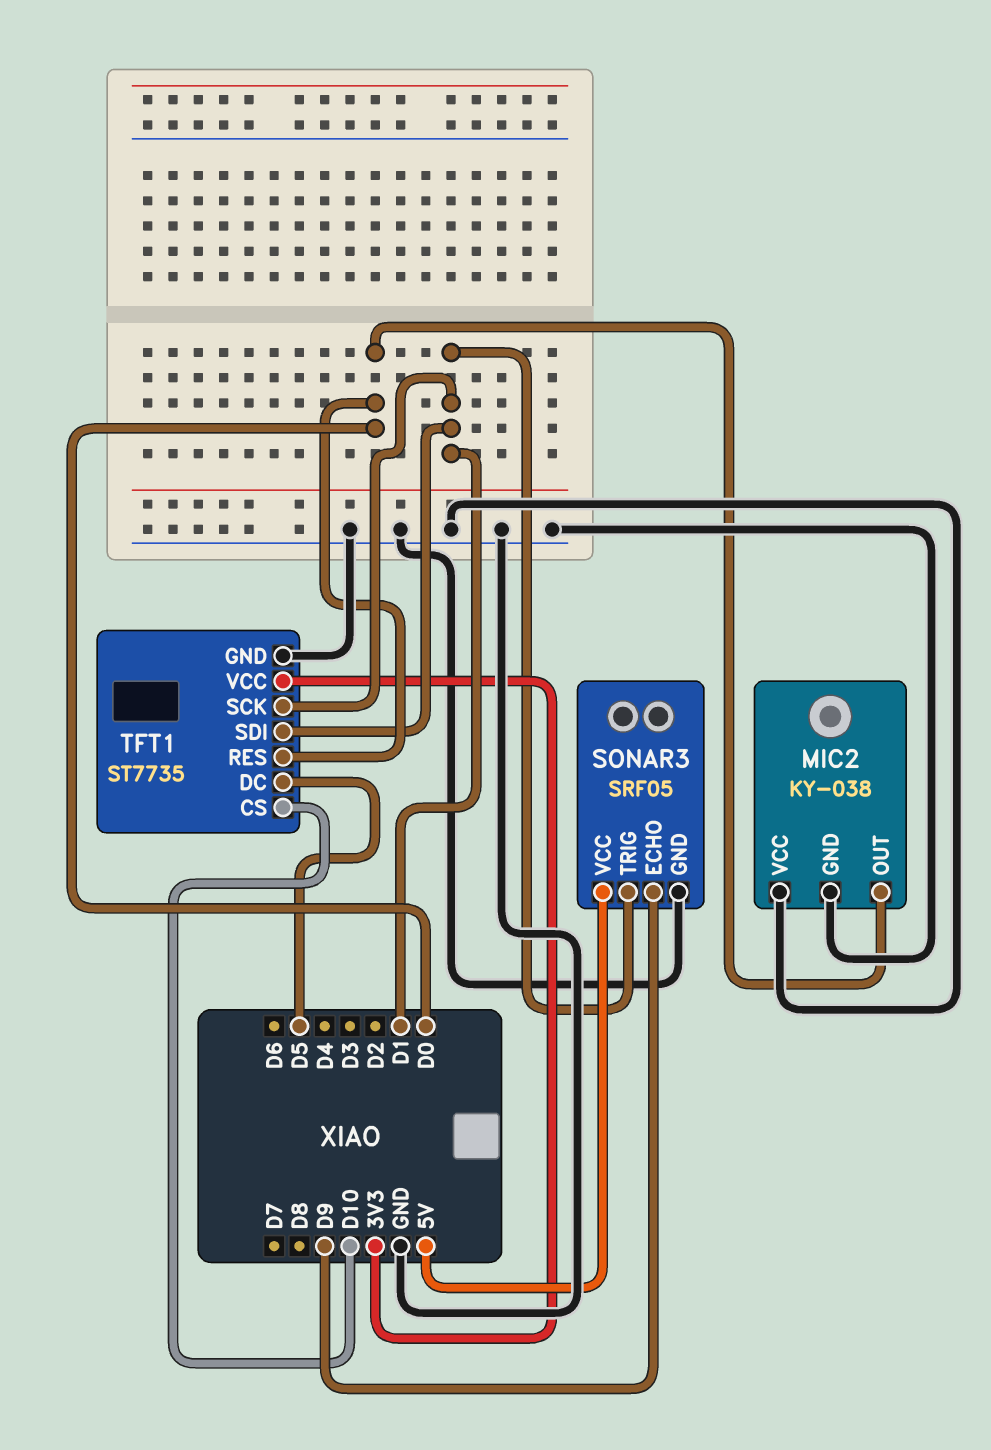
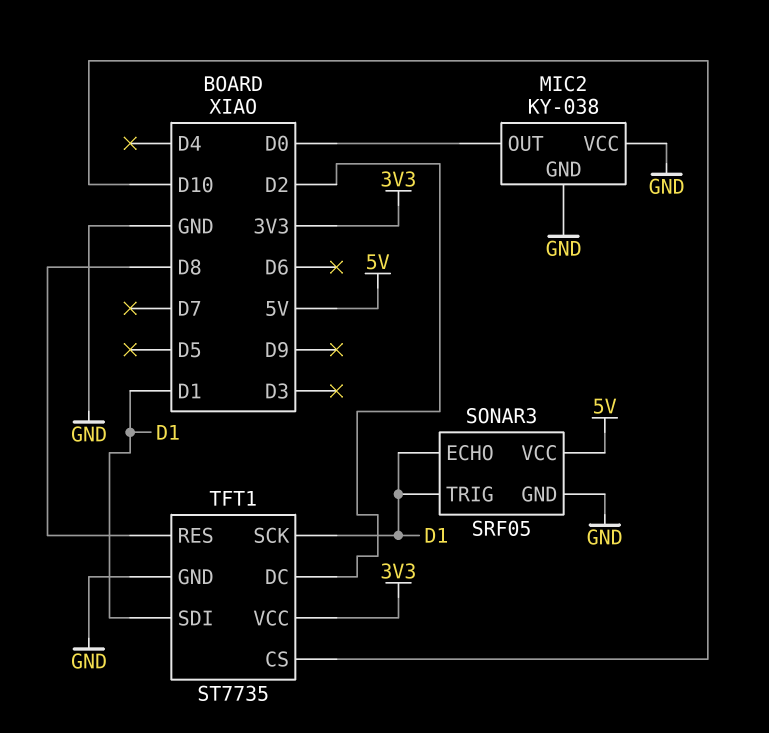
SONAR3 pin ECHO: D9 -> D1
TFT1 pin DC: D5 -> D2
TFT1 pin RES: D0 -> D8

